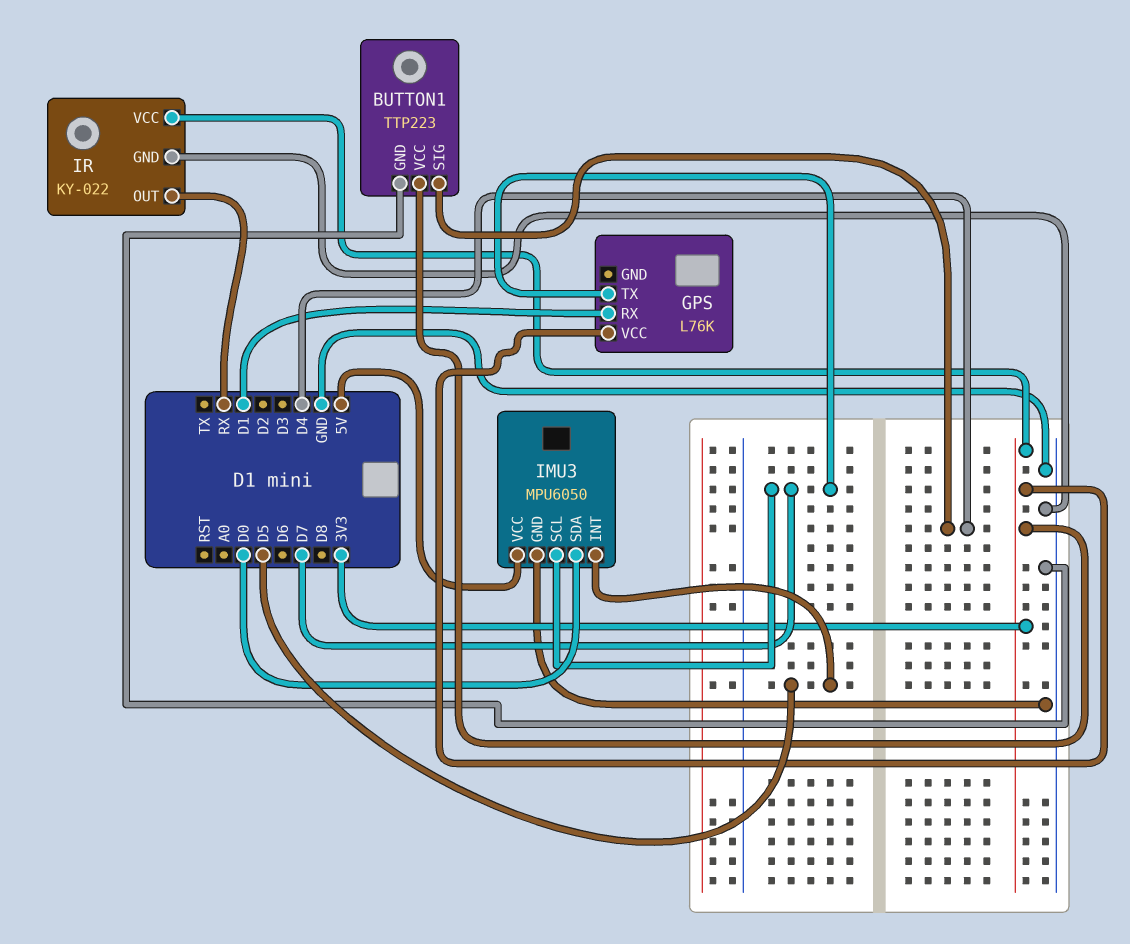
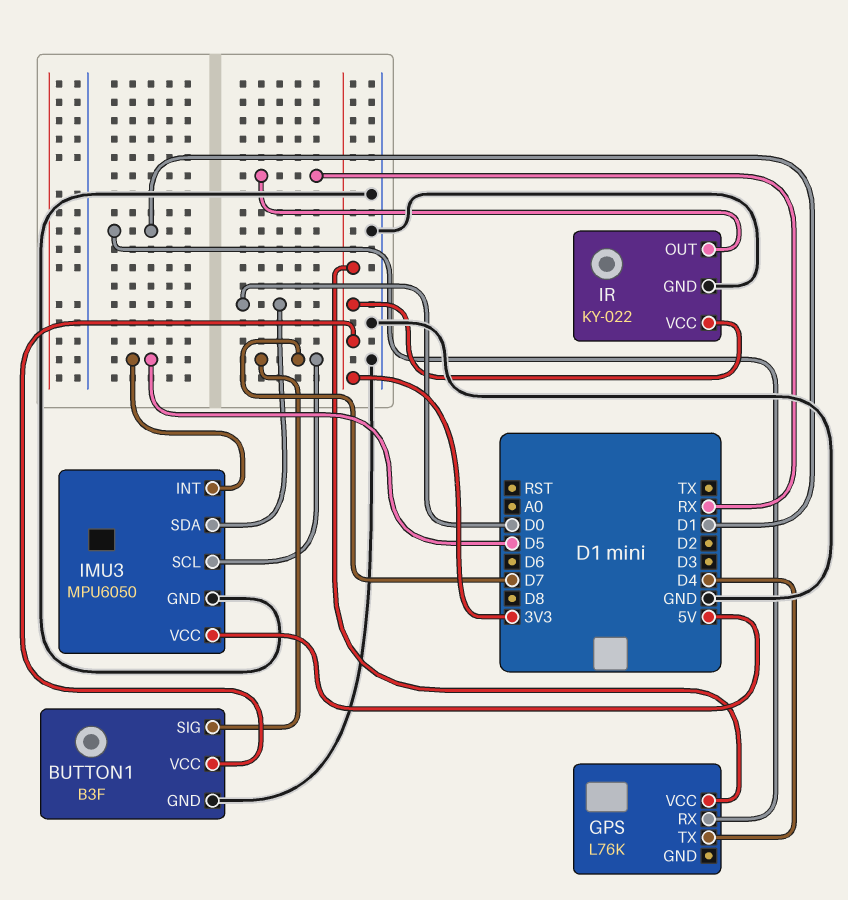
BUTTON1: TTP223 -> B3F
BUTTON1 pin SIG: D4 -> D7
GPS pin TX: D7 -> D4

